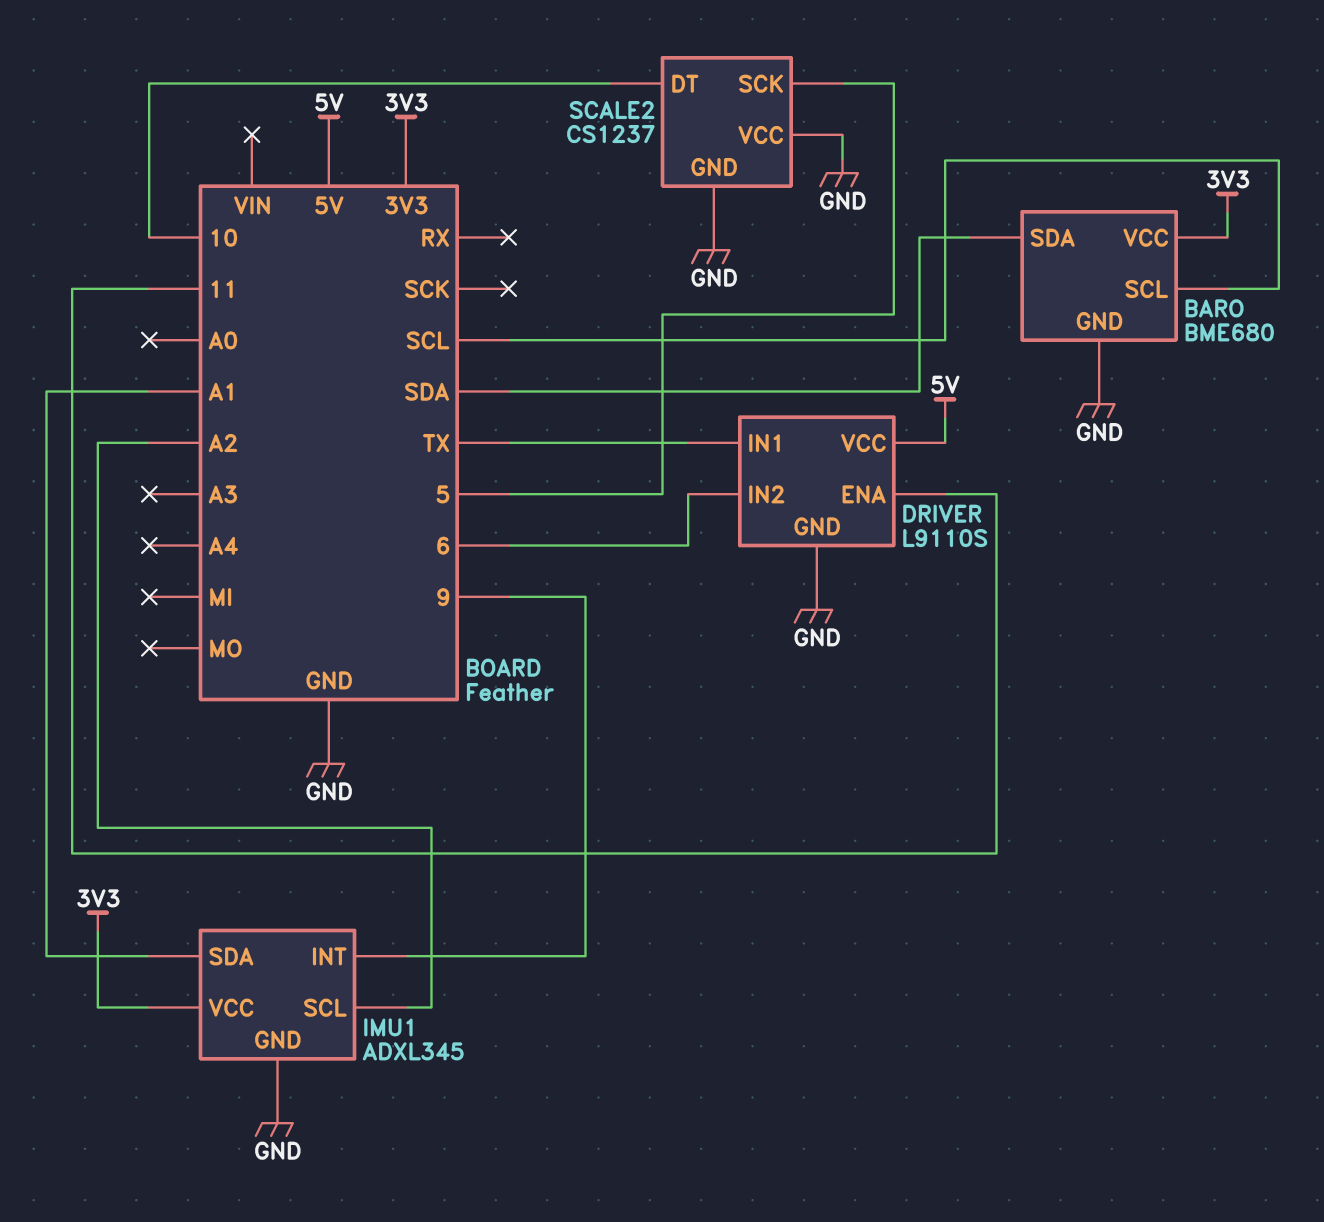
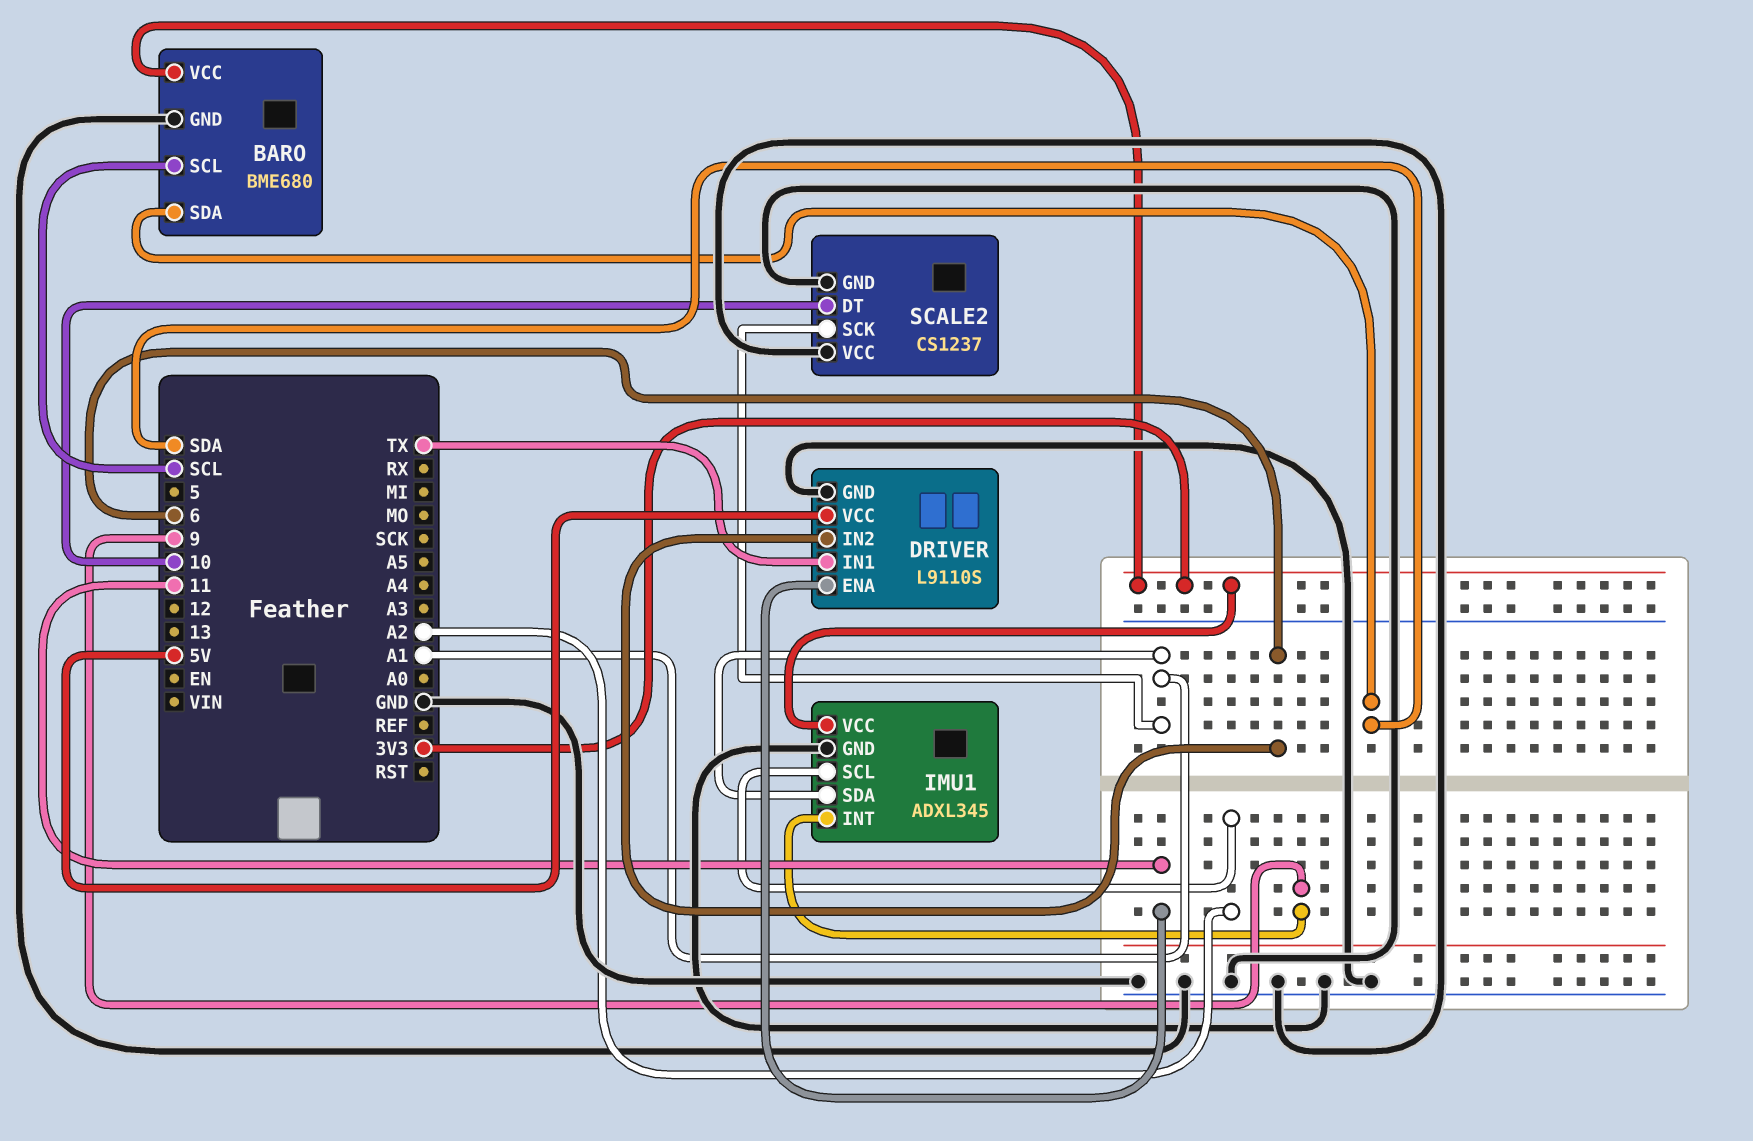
SCALE2 pin SCK: 5 -> A1

